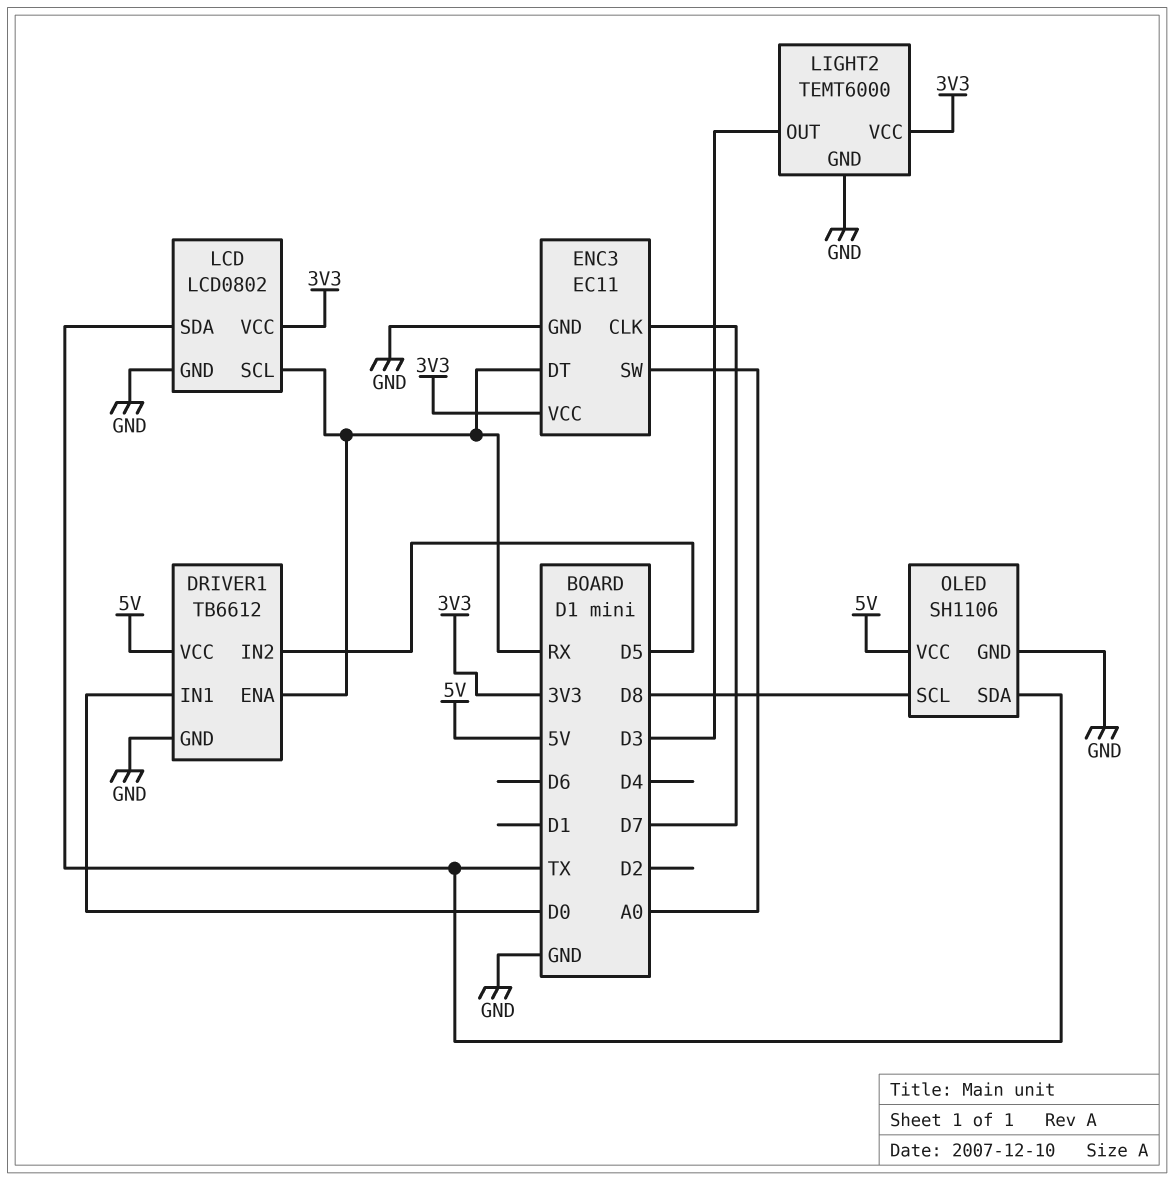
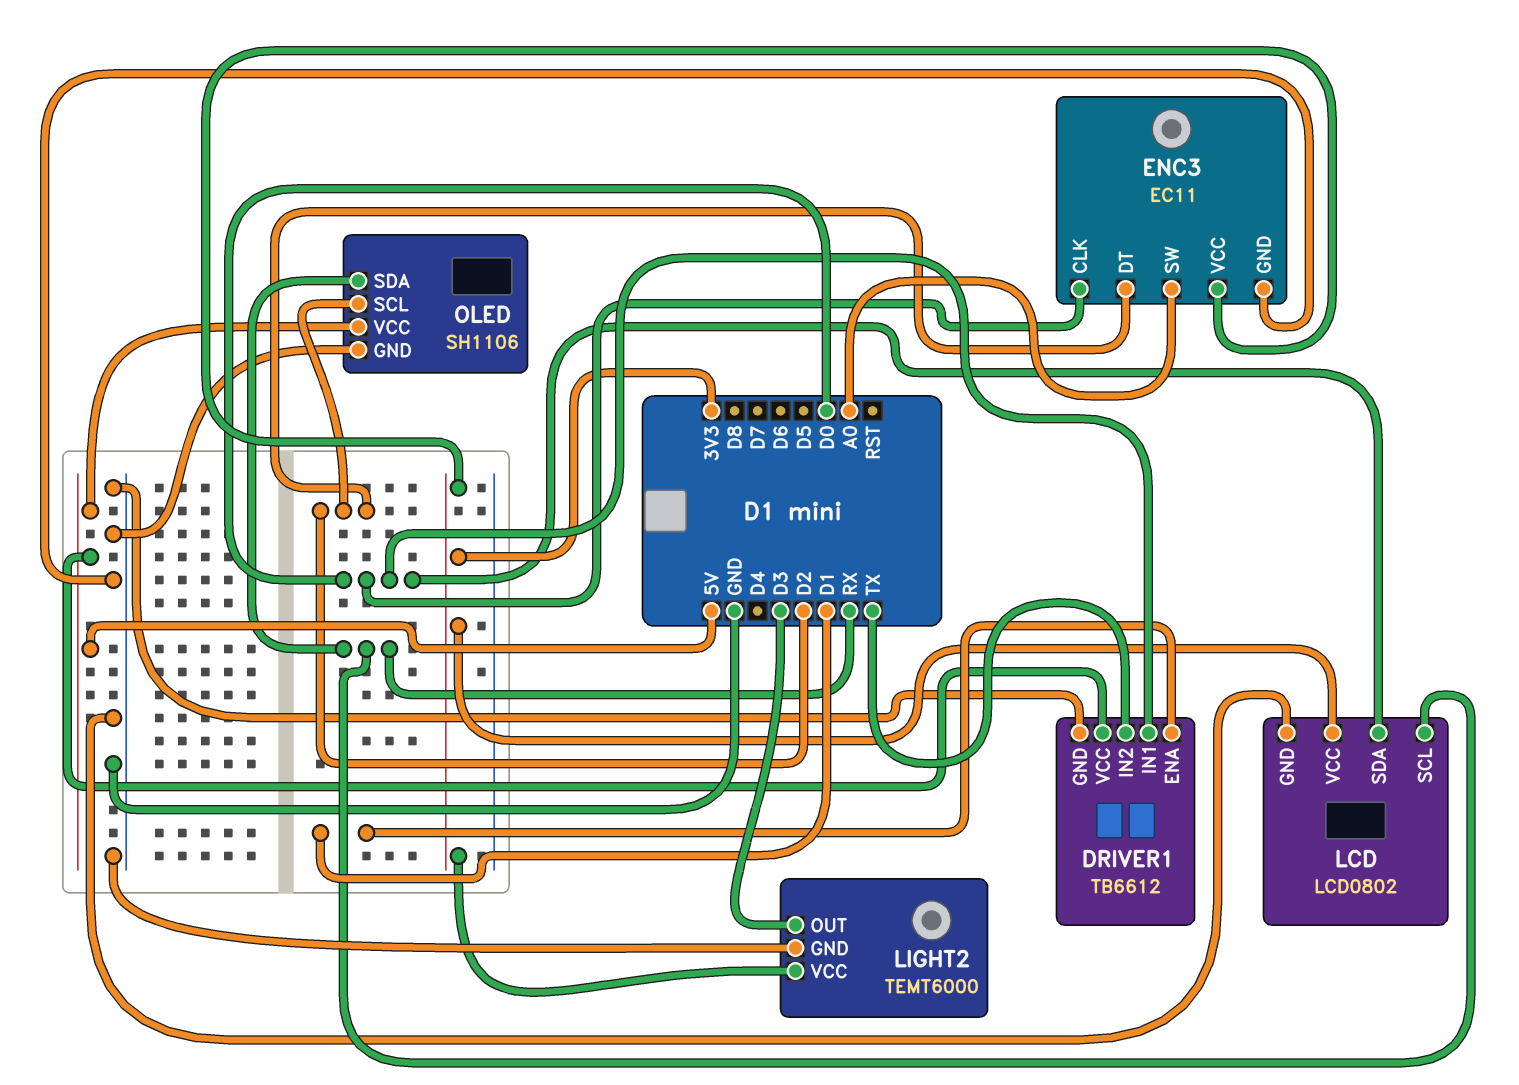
DRIVER1 pin ENA: RX -> D1
DRIVER1 pin IN2: D5 -> TX
ENC3 pin CLK: D7 -> D0
ENC3 pin DT: RX -> D2
LCD pin SDA: TX -> D0
OLED pin SCL: D8 -> D2
OLED pin SDA: TX -> RX

